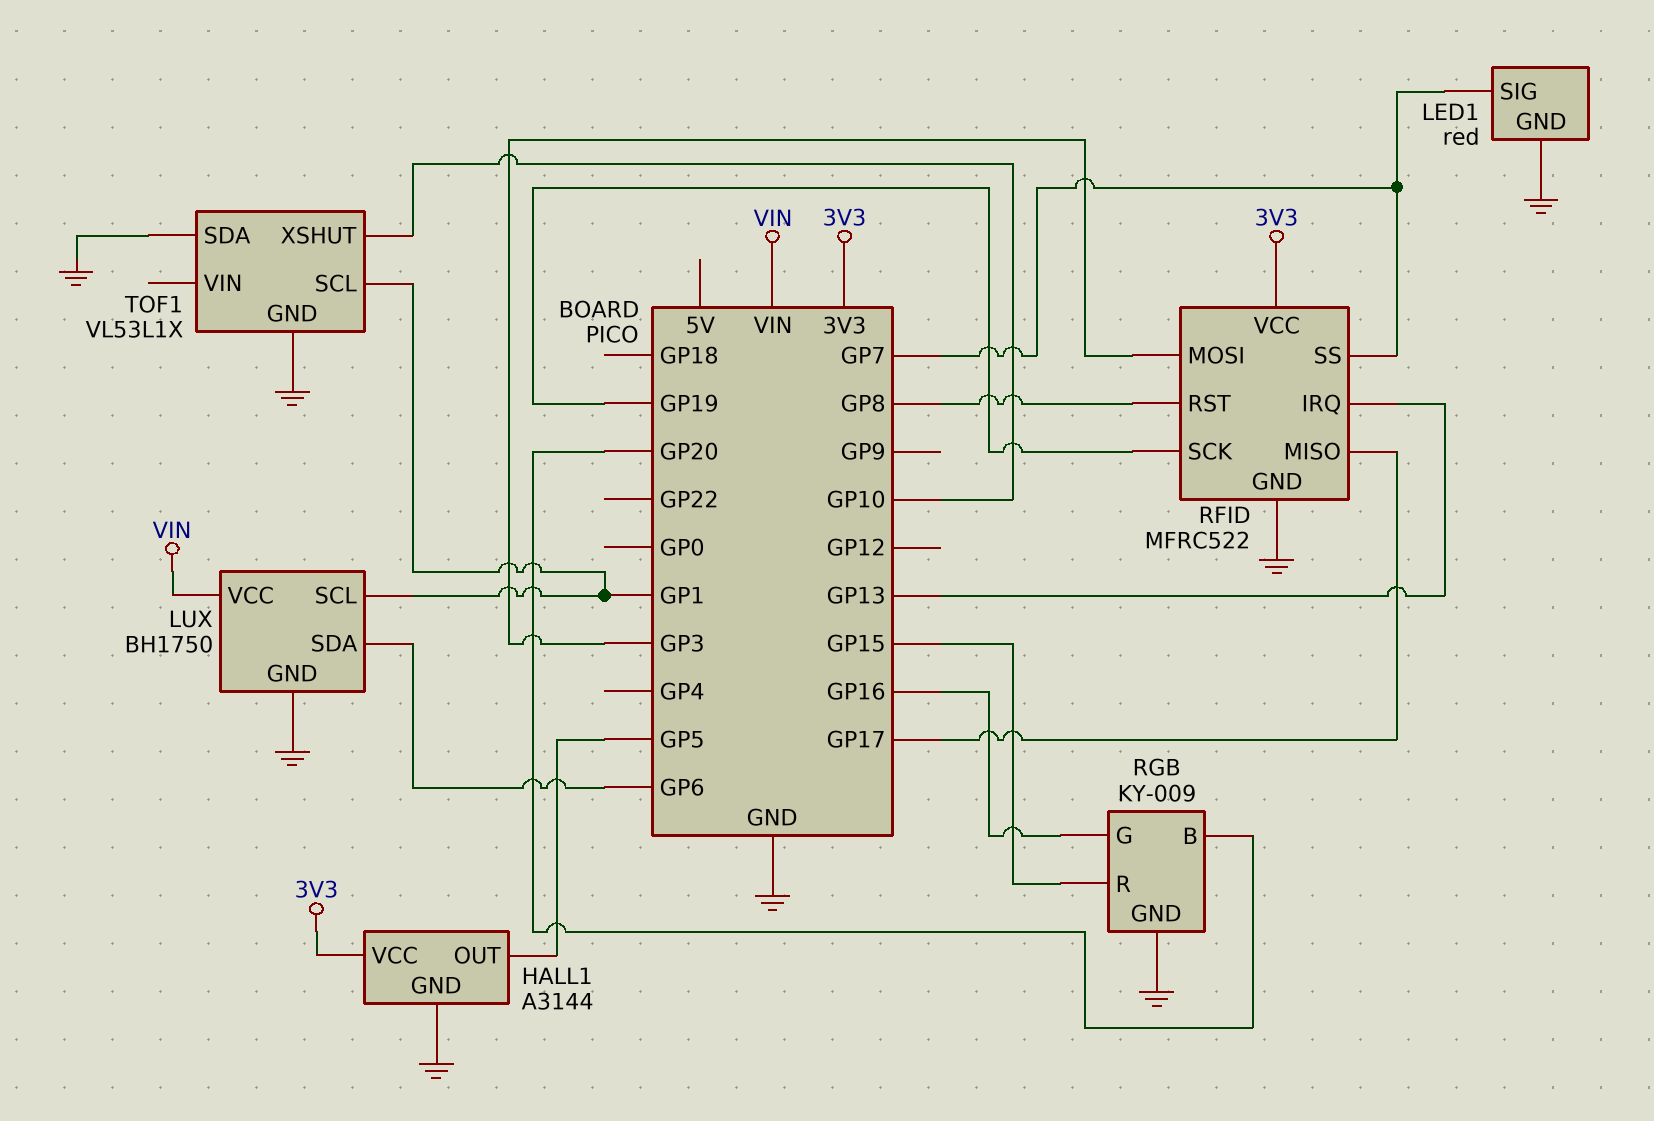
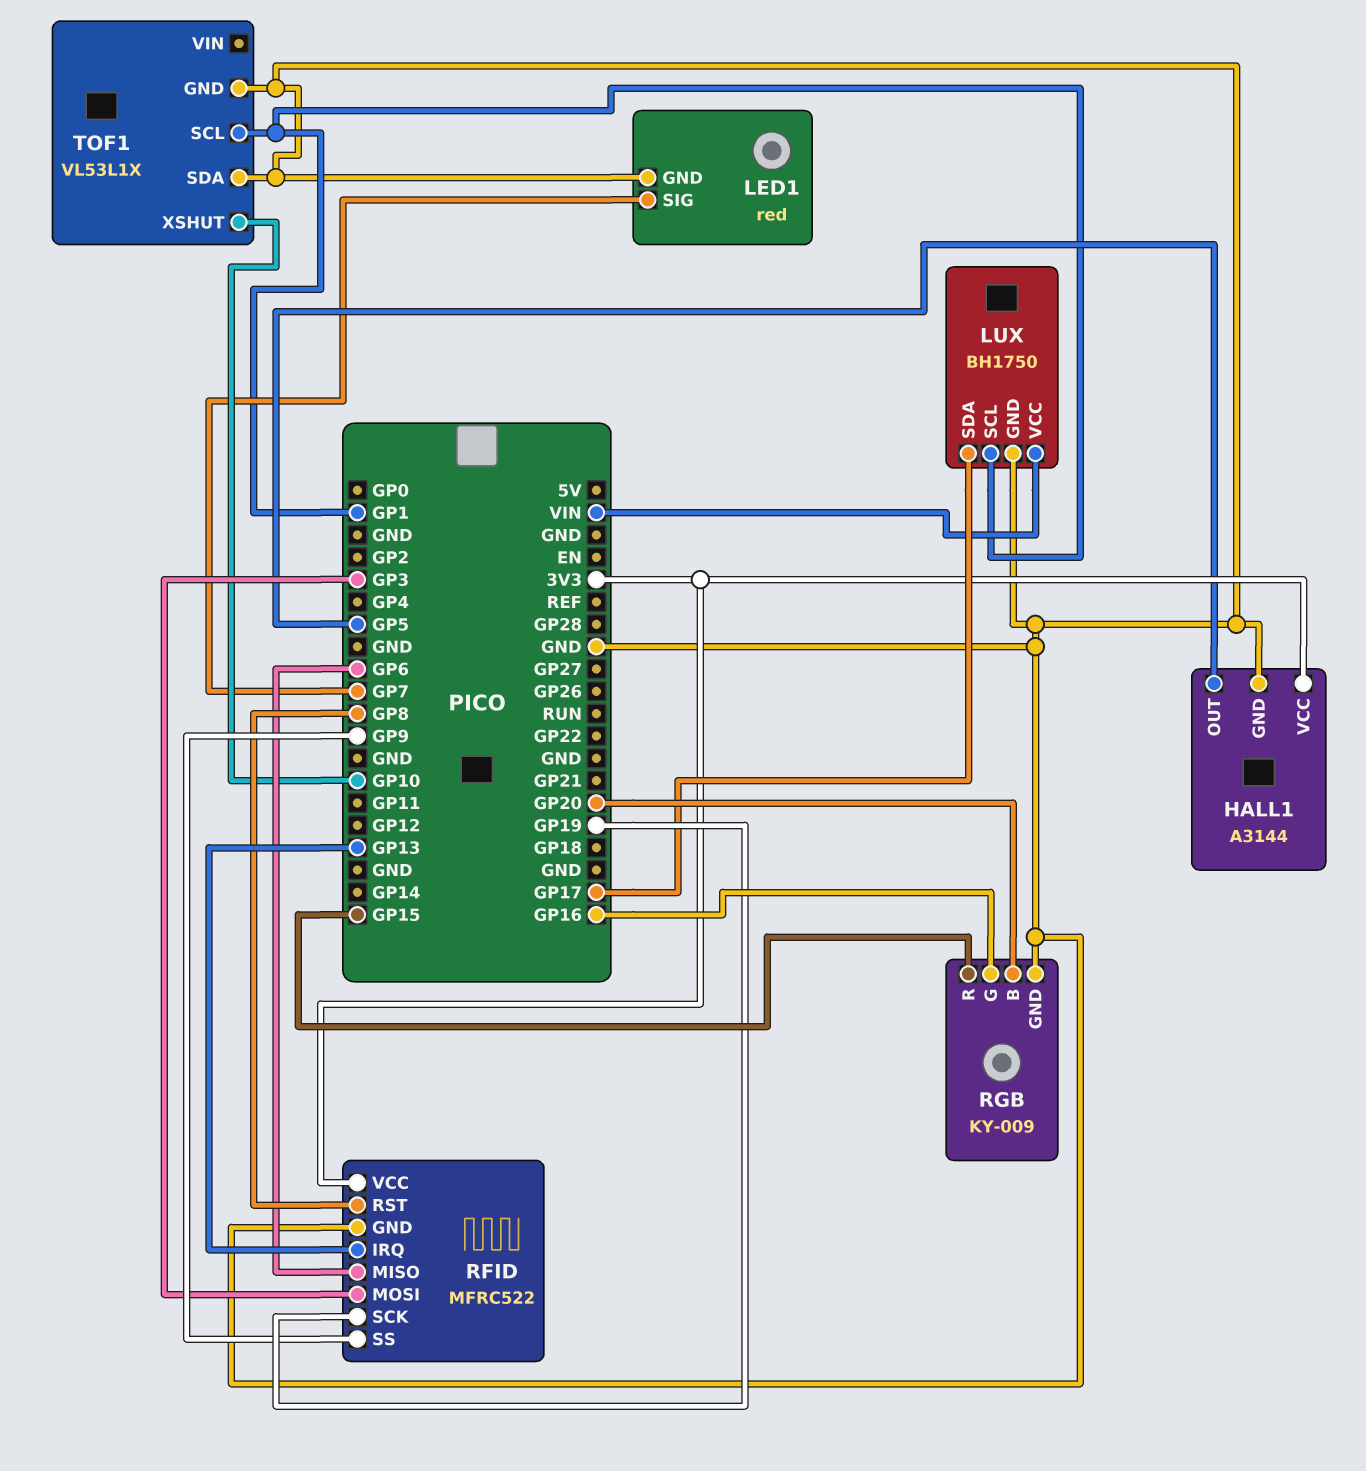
LUX pin SDA: GP6 -> GP17
RFID pin MISO: GP17 -> GP6
RFID pin SS: GP7 -> GP9

